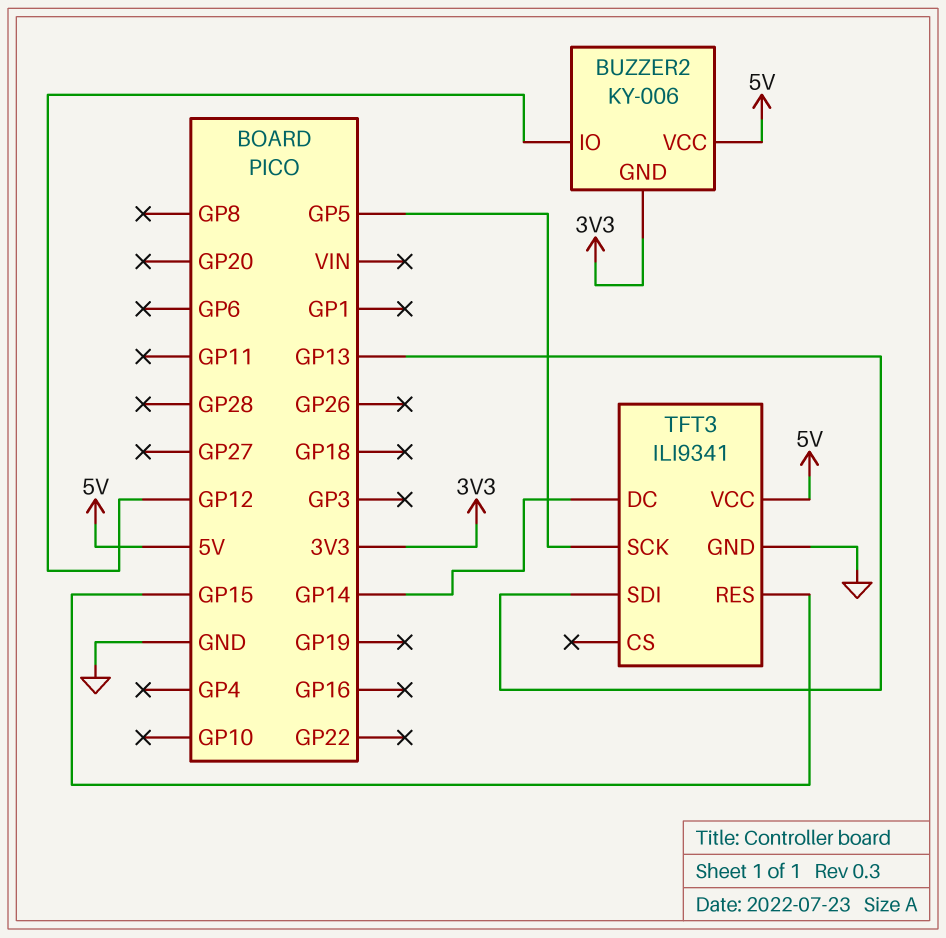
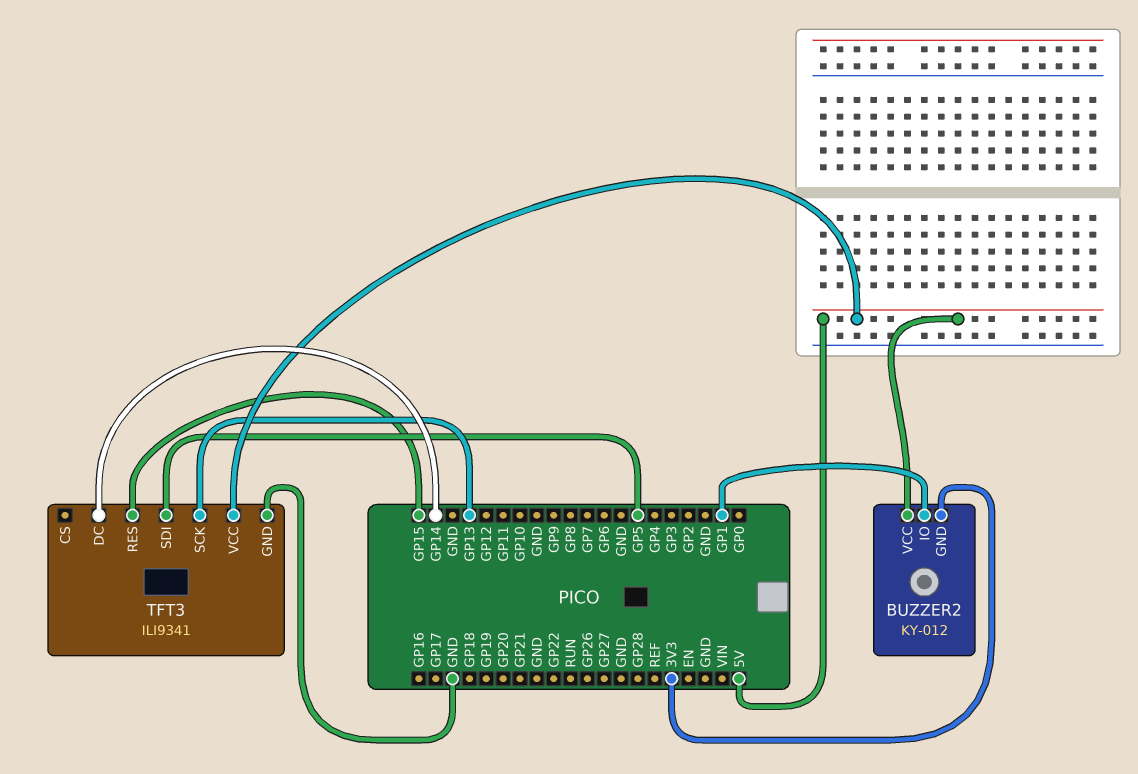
BUZZER2: KY-006 -> KY-012
BUZZER2 pin IO: GP12 -> GP1
TFT3 pin SCK: GP5 -> GP13
TFT3 pin SDI: GP13 -> GP5

